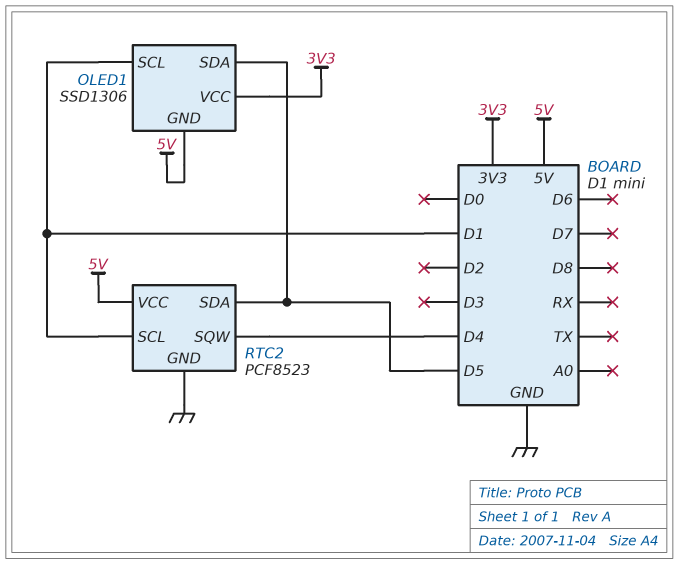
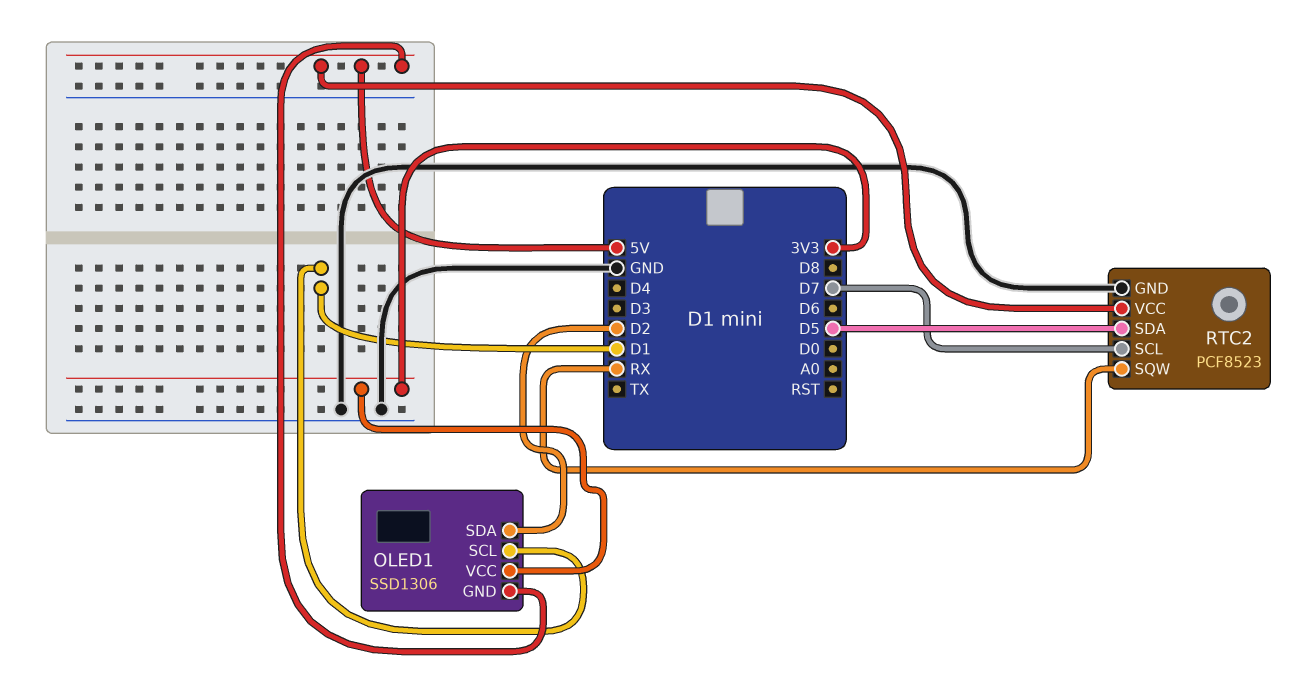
OLED1 pin SDA: D5 -> D2
RTC2 pin SCL: D1 -> D7
RTC2 pin SQW: D4 -> RX

